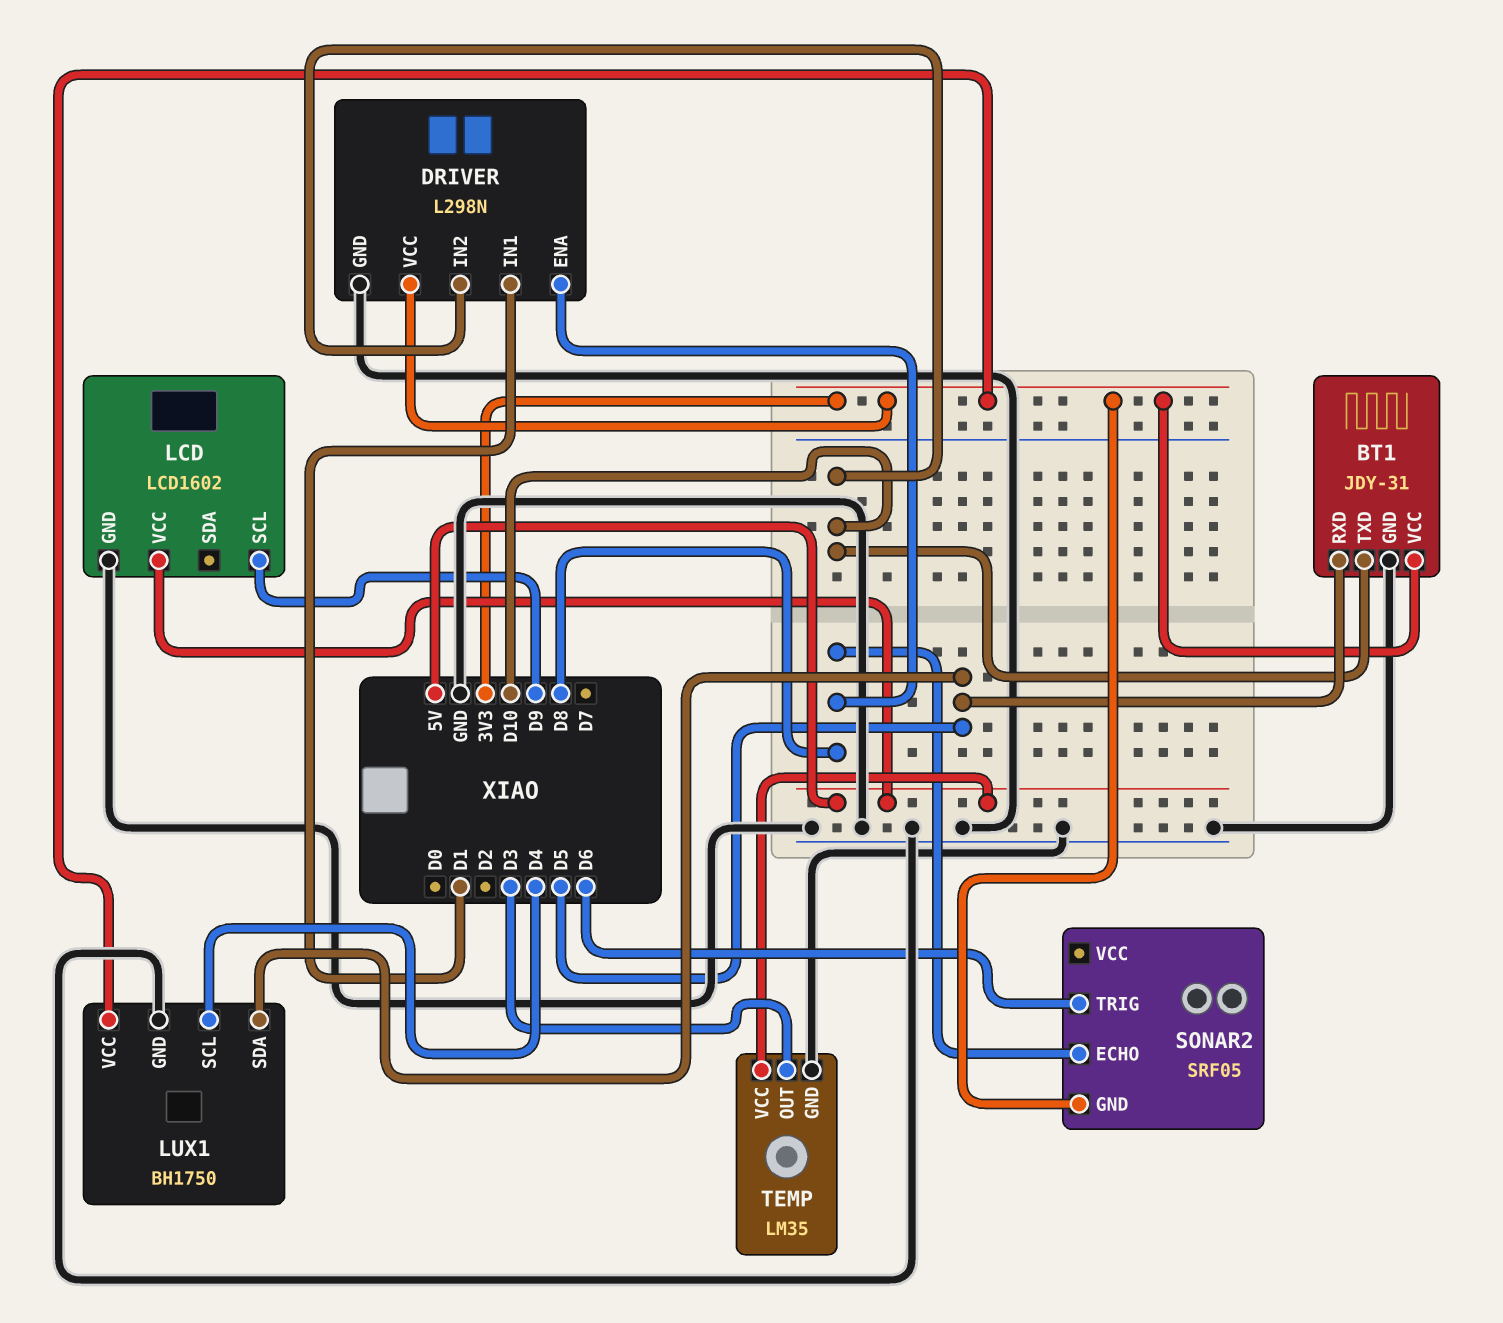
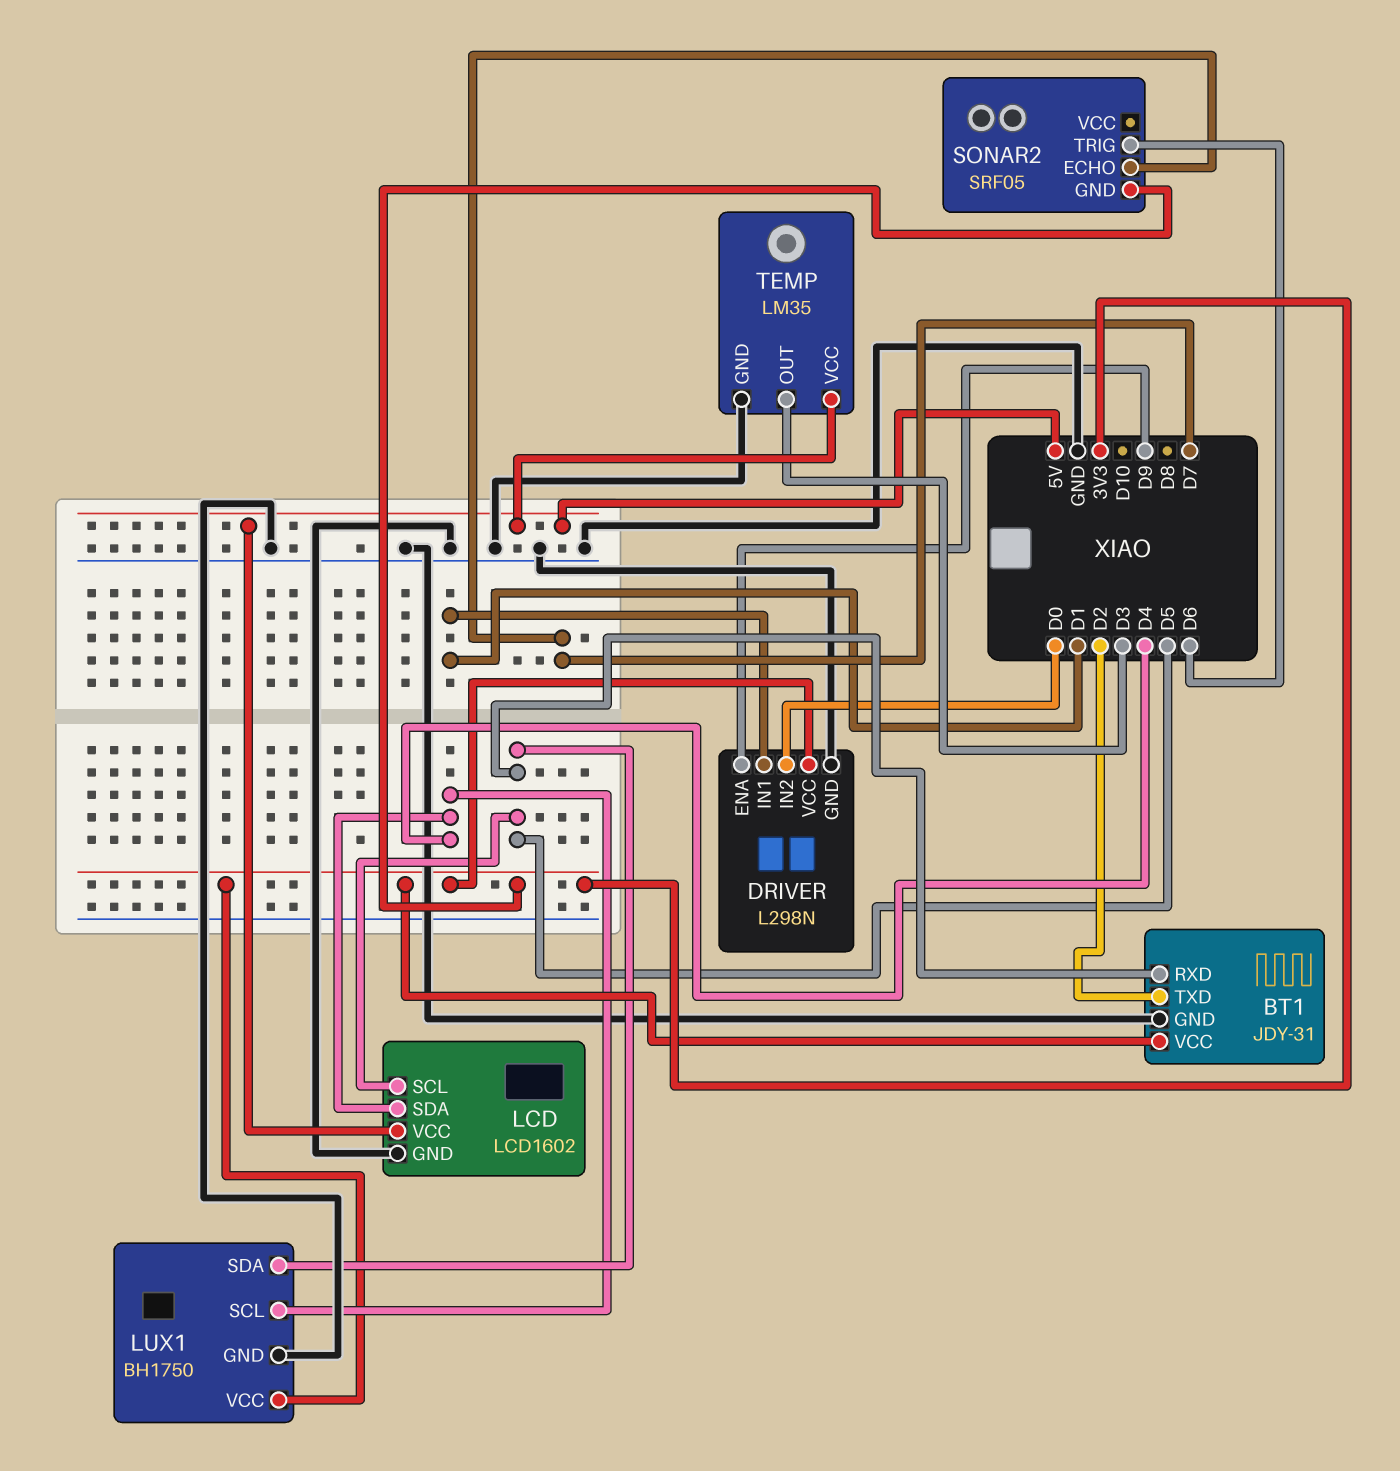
BT1 pin TXD: D10 -> D2
DRIVER pin ENA: D8 -> D9
DRIVER pin IN2: D10 -> D0
LCD pin SCL: D9 -> D5
LCD pin SDA: none -> D4
SONAR2 pin ECHO: D8 -> D7

